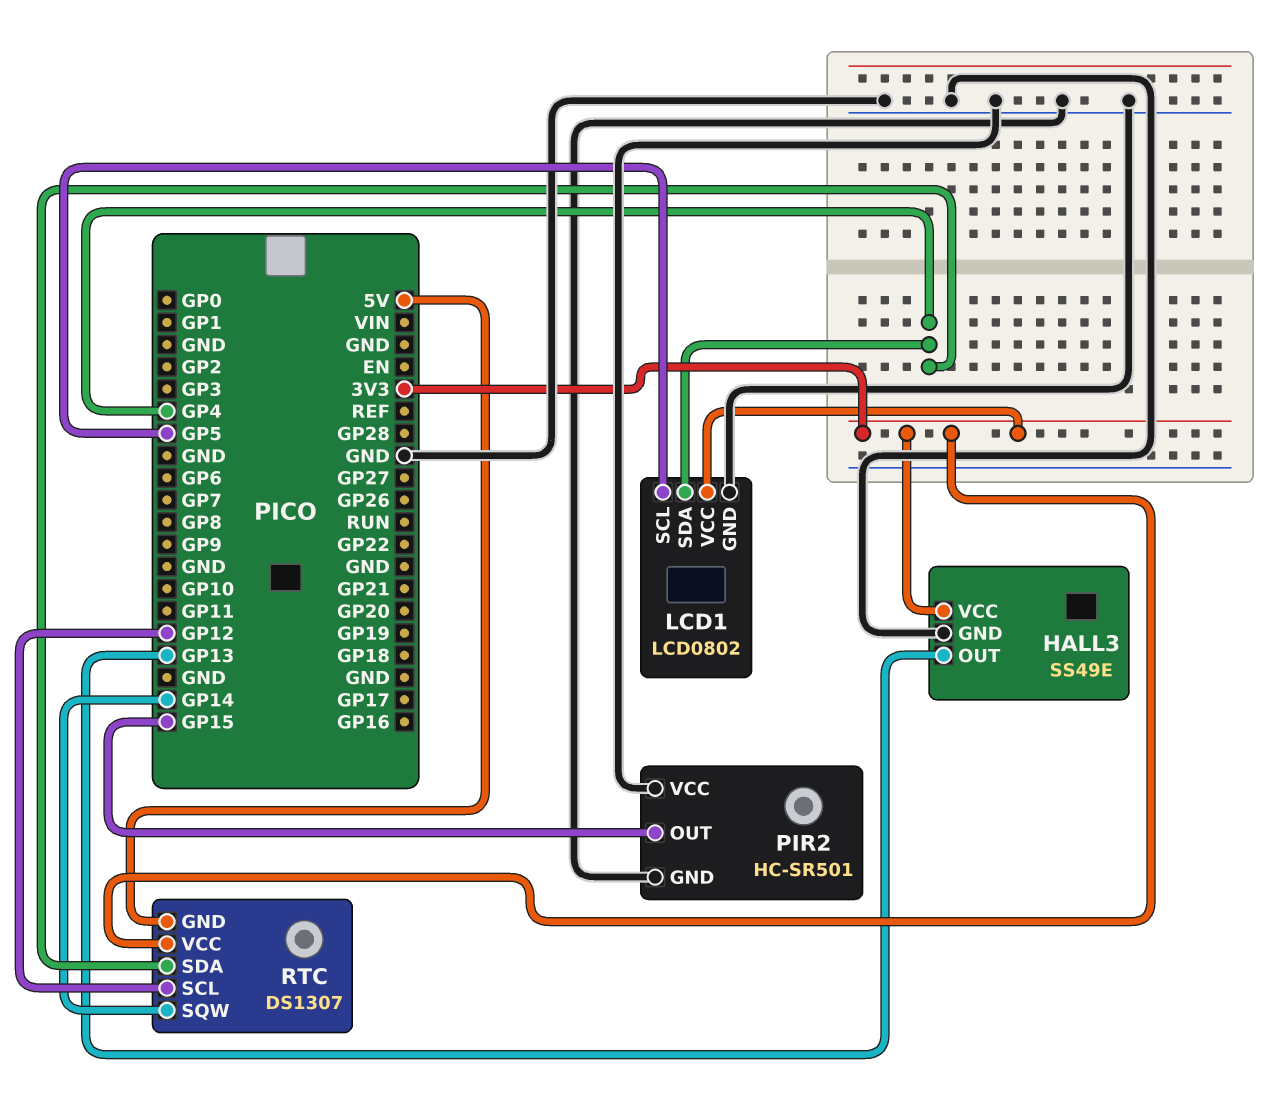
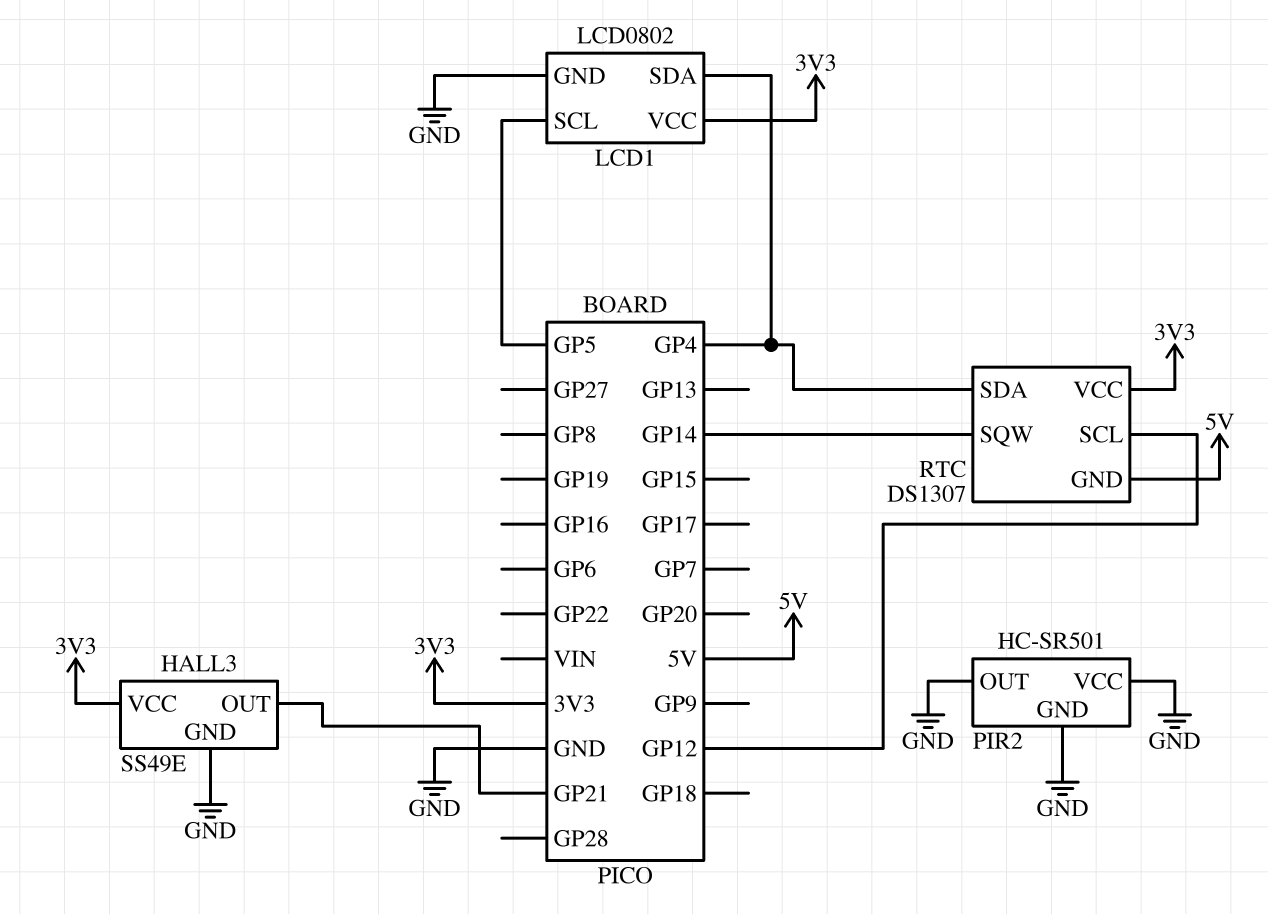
HALL3 pin OUT: GP13 -> GP21
PIR2 pin OUT: GP15 -> GND

